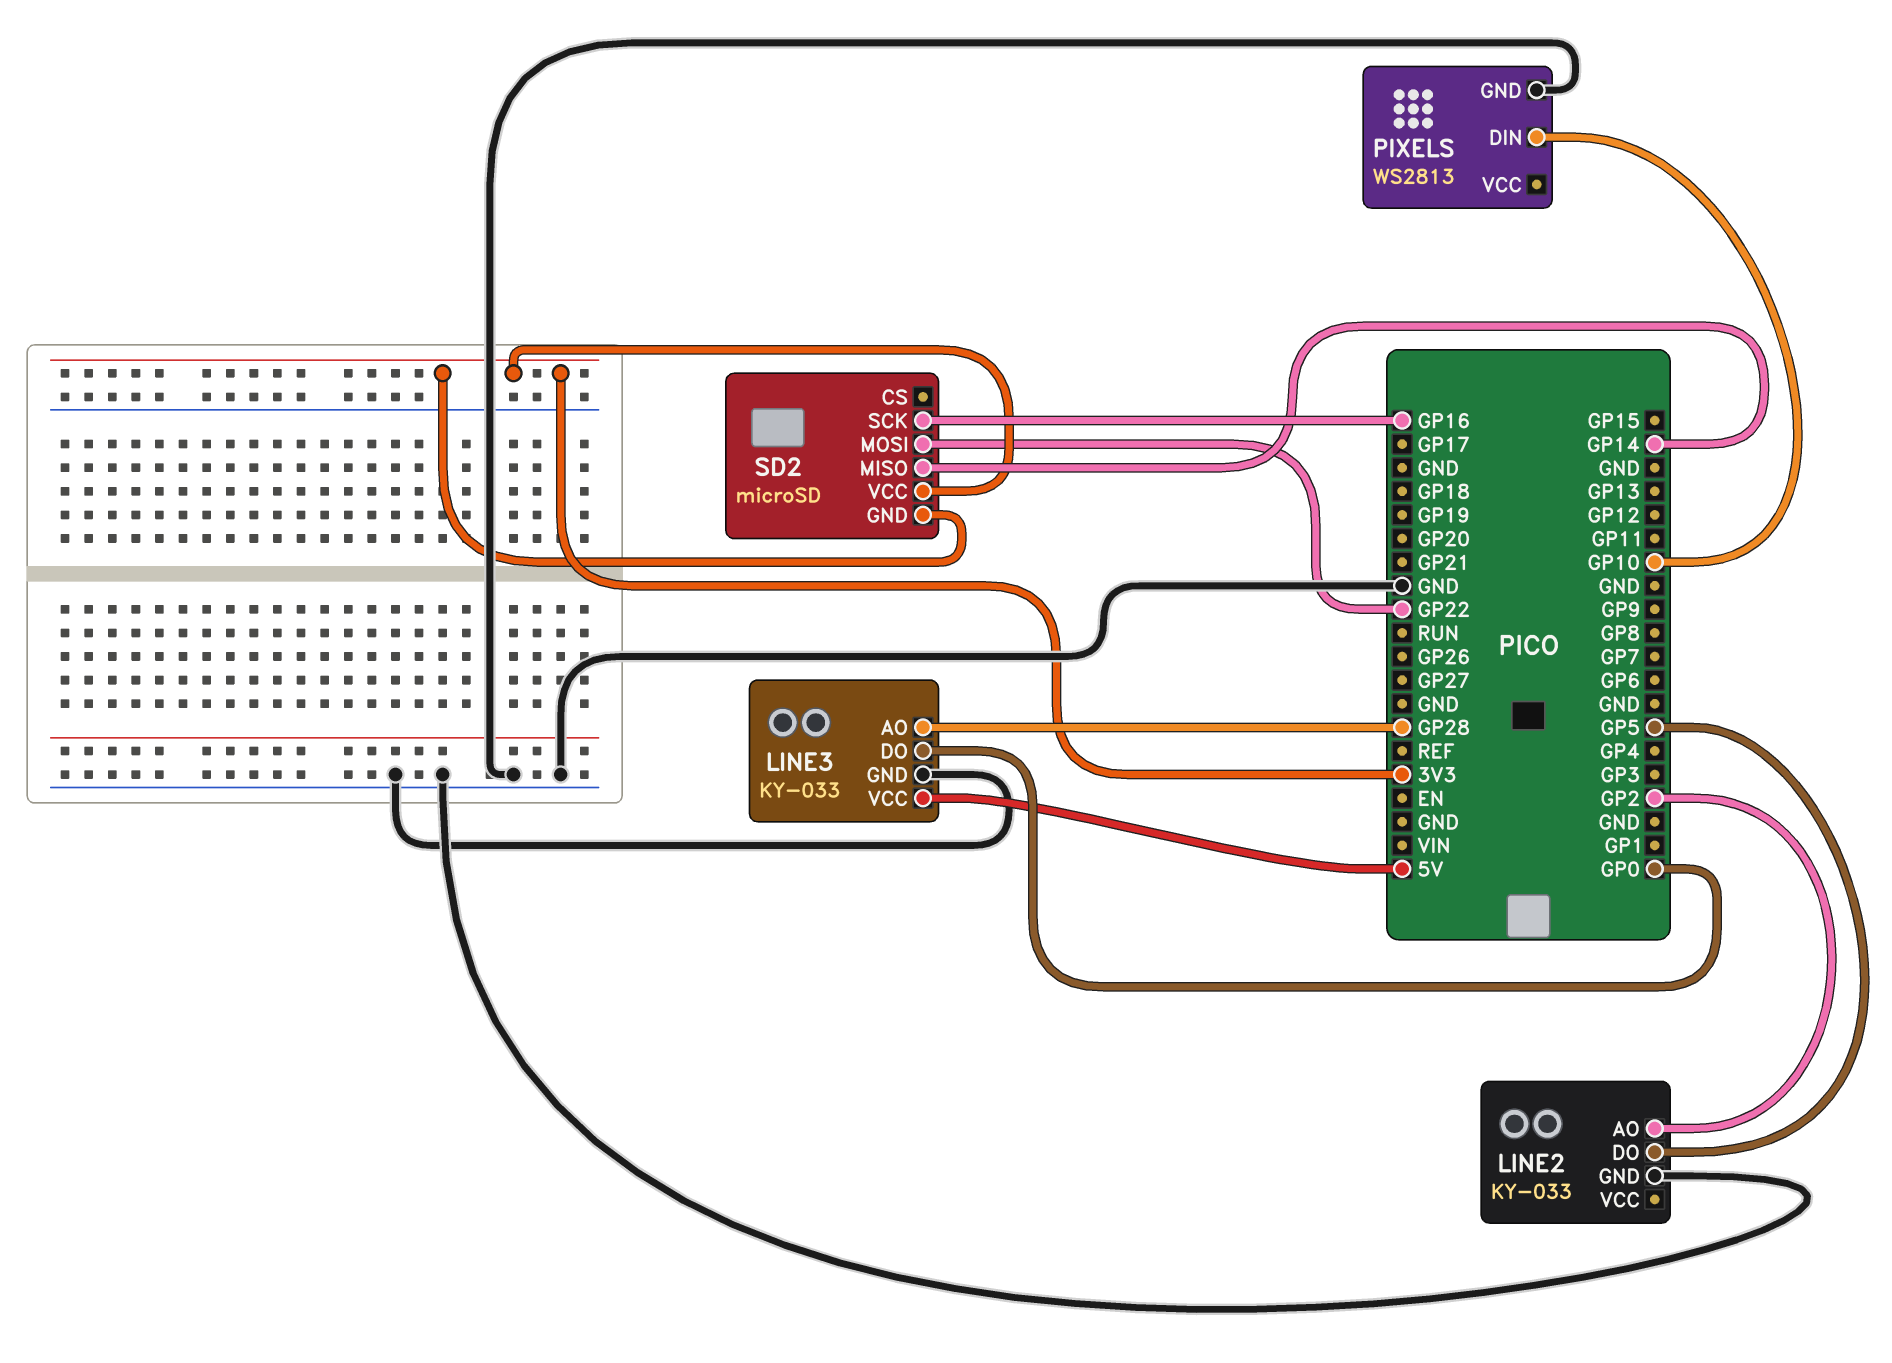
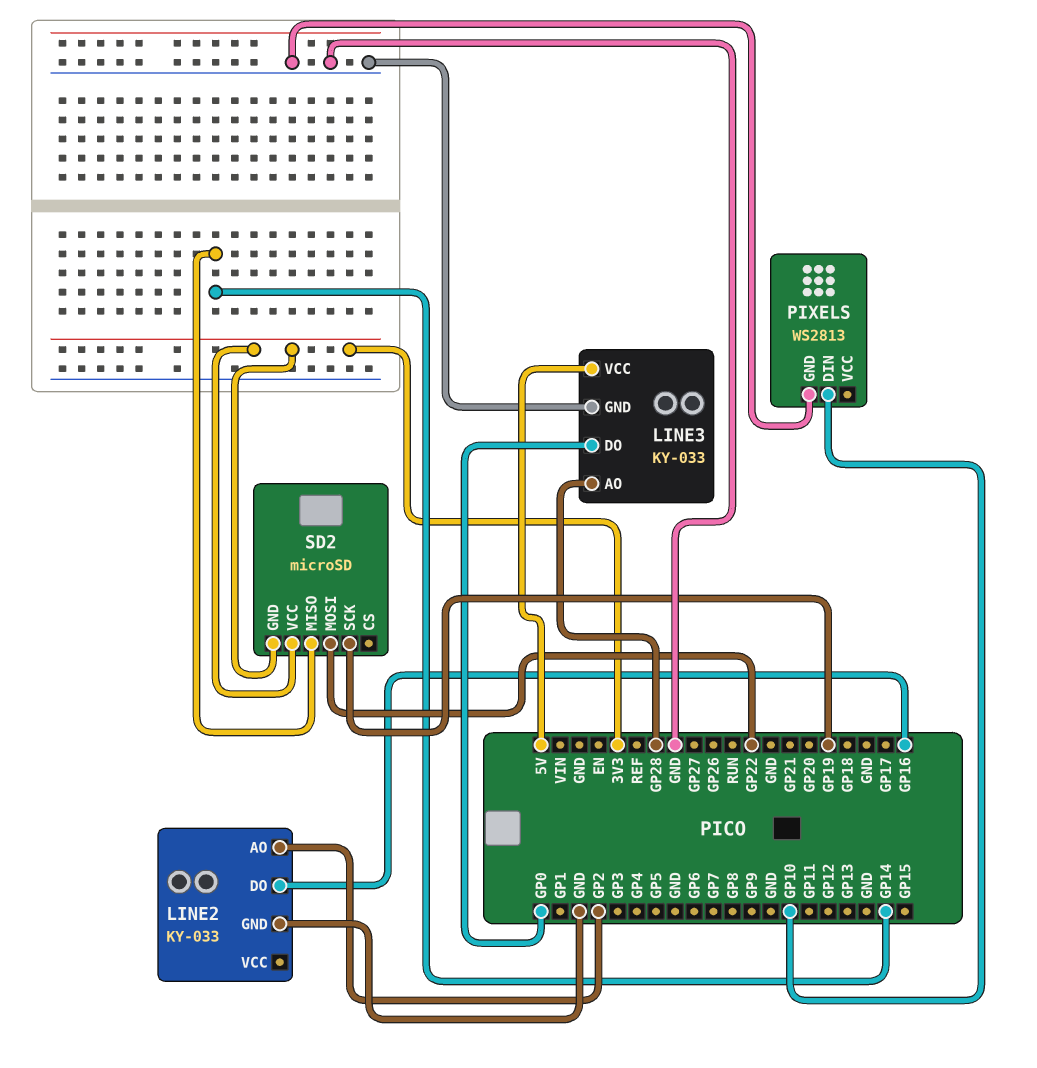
LINE2 pin DO: GP5 -> GP16
SD2 pin SCK: GP16 -> GP19

